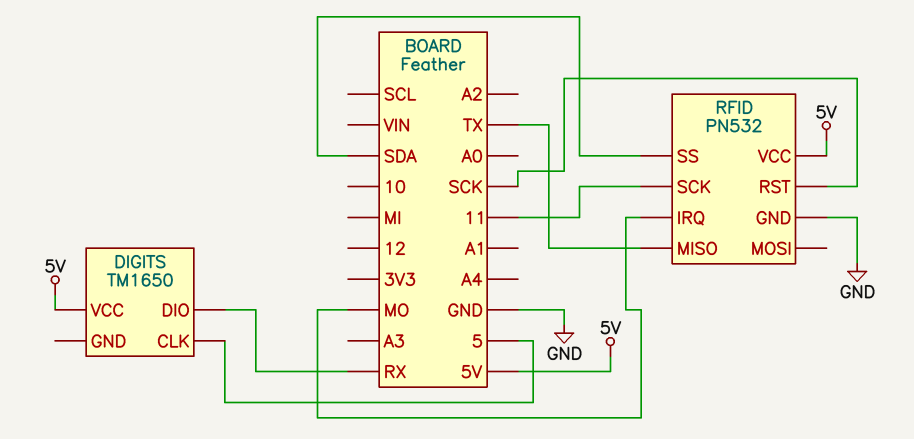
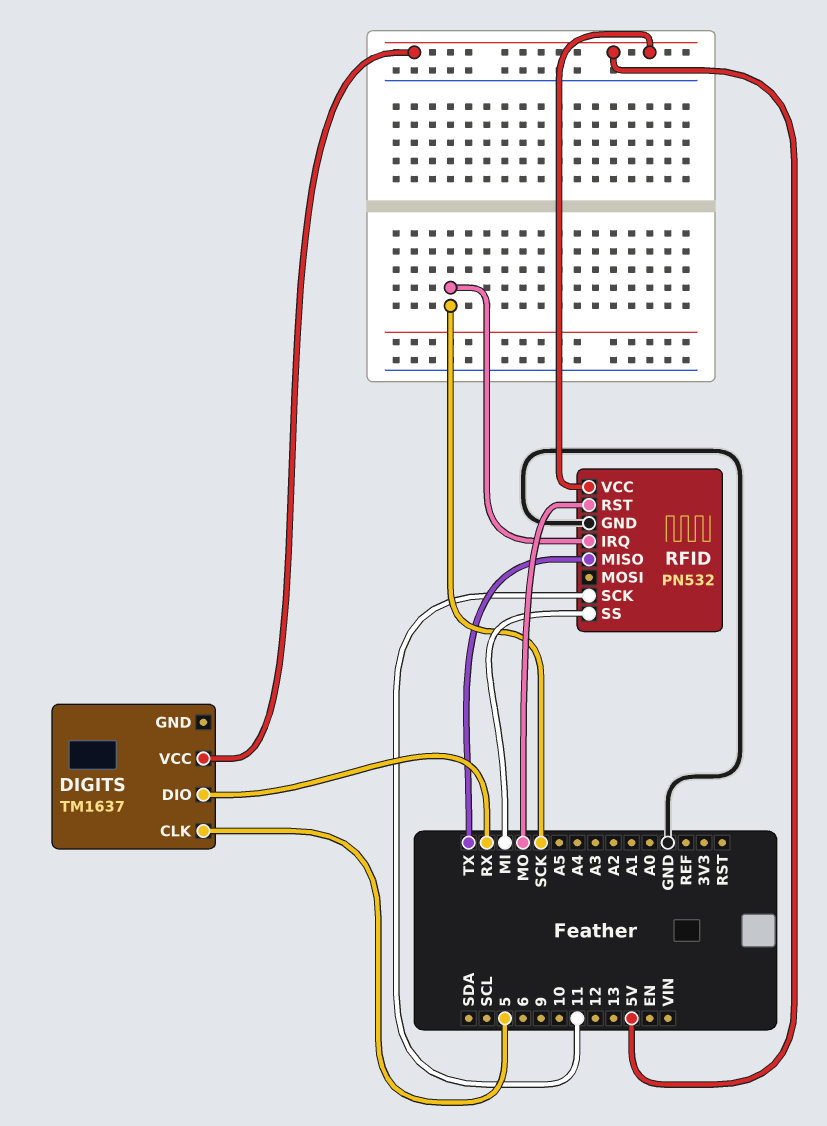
DIGITS: TM1650 -> TM1637
RFID pin IRQ: MO -> SCK
RFID pin RST: SCK -> MO
RFID pin SS: SDA -> MI

